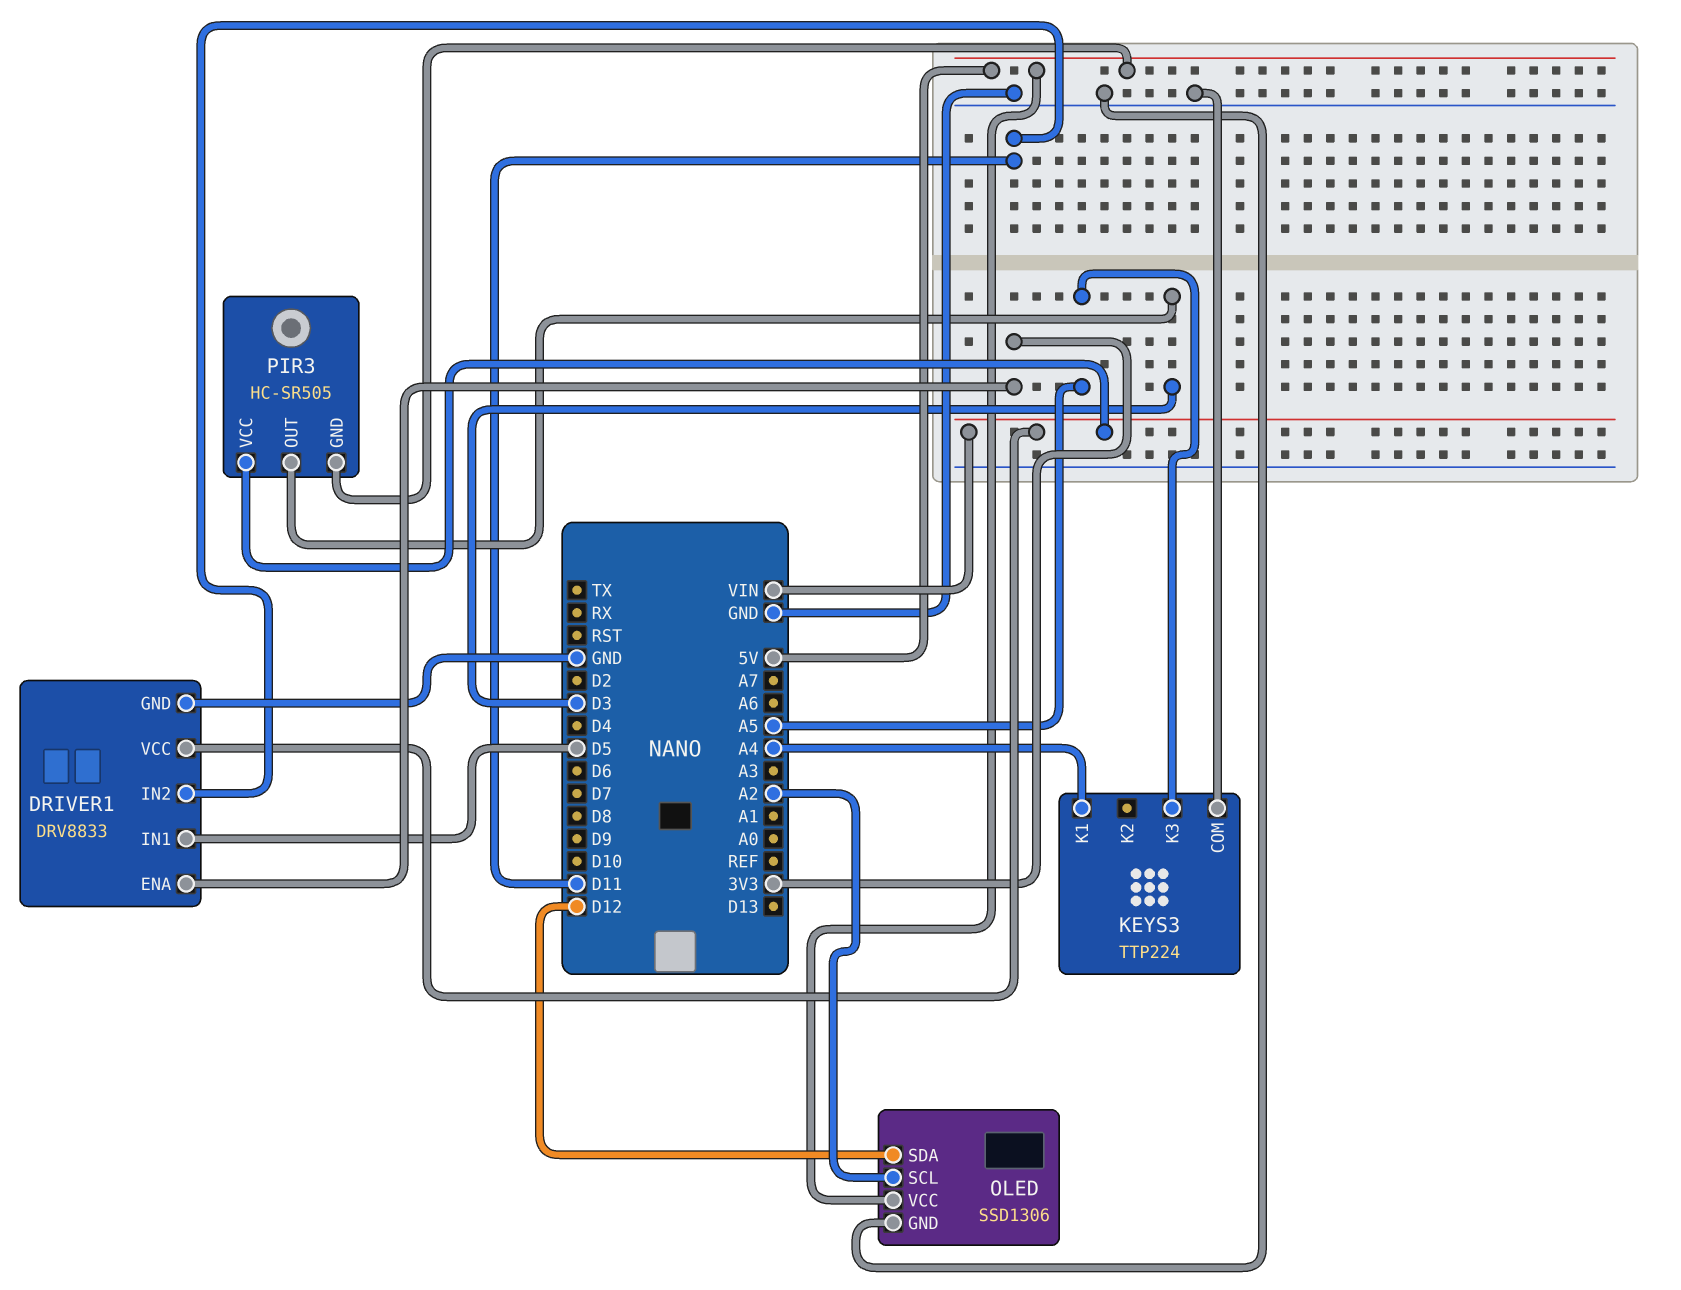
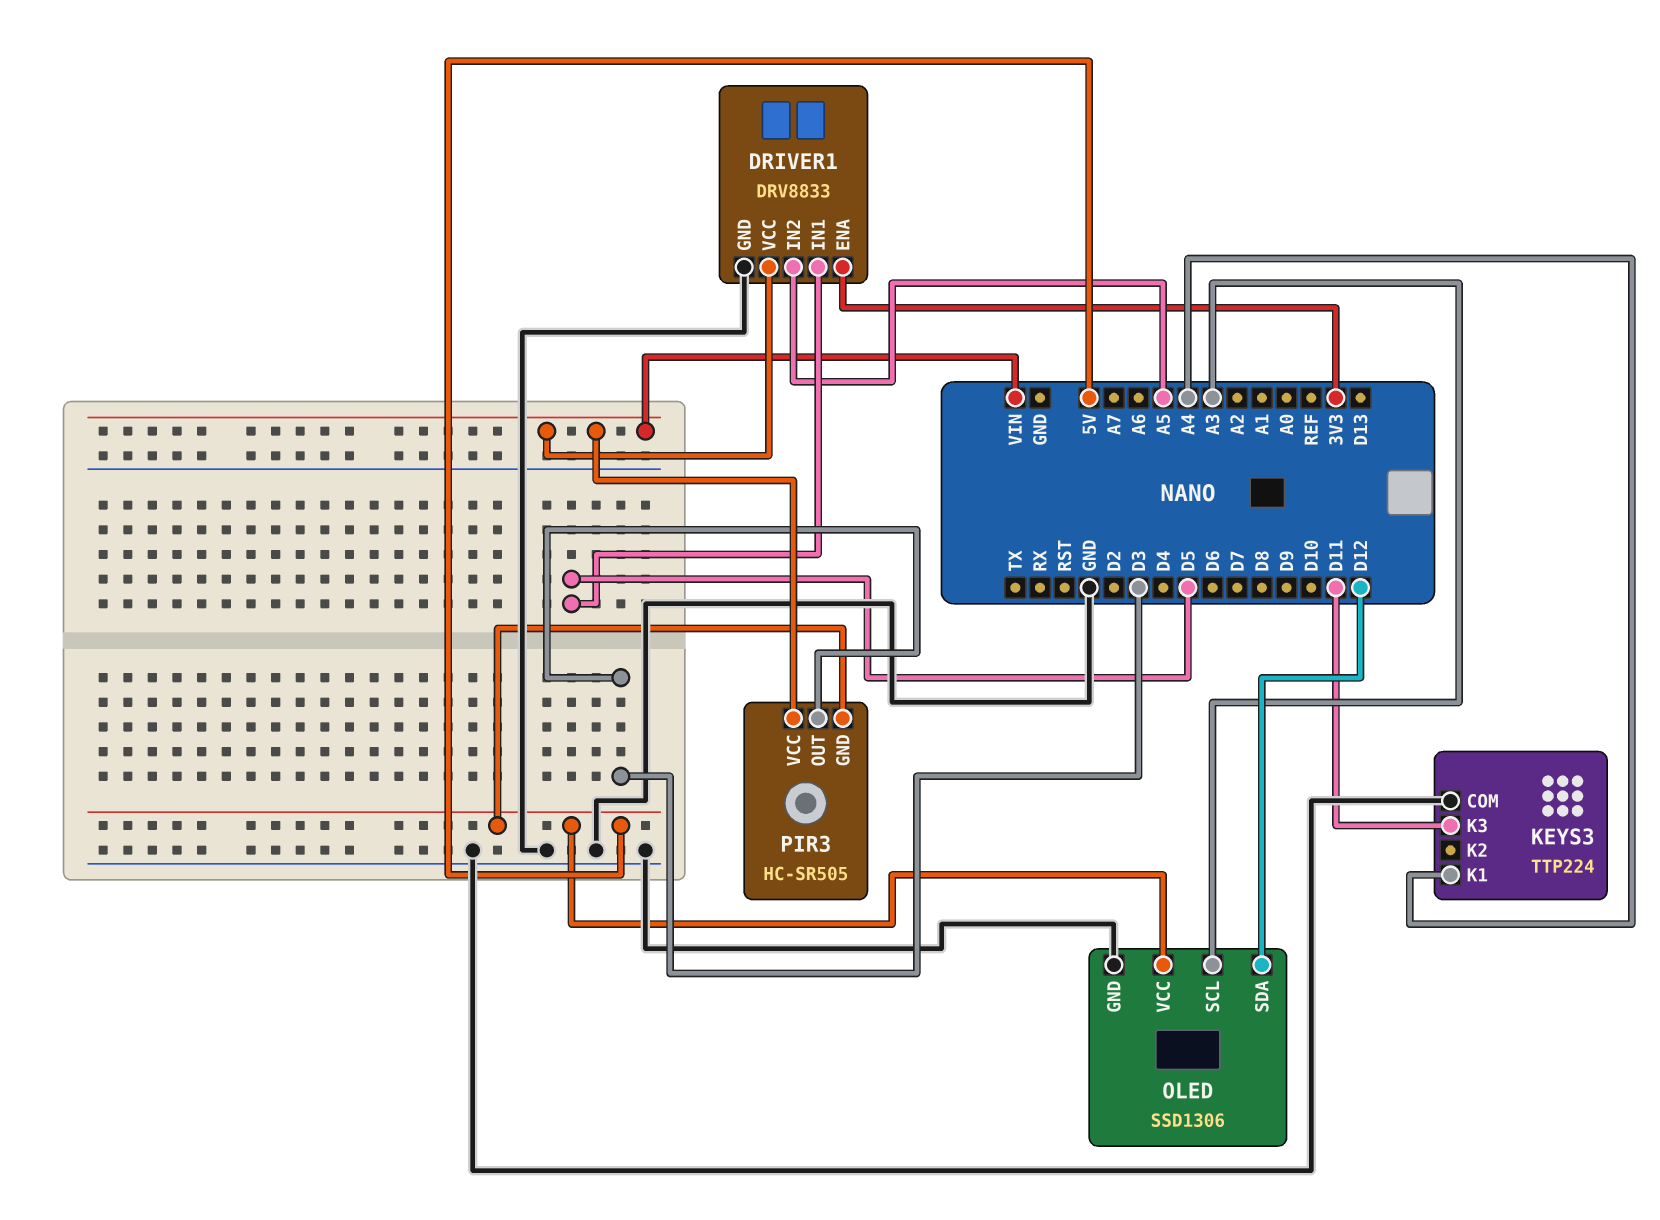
DRIVER1 pin IN2: D11 -> A5
KEYS3 pin K3: A5 -> D11
OLED pin SCL: A2 -> A3

